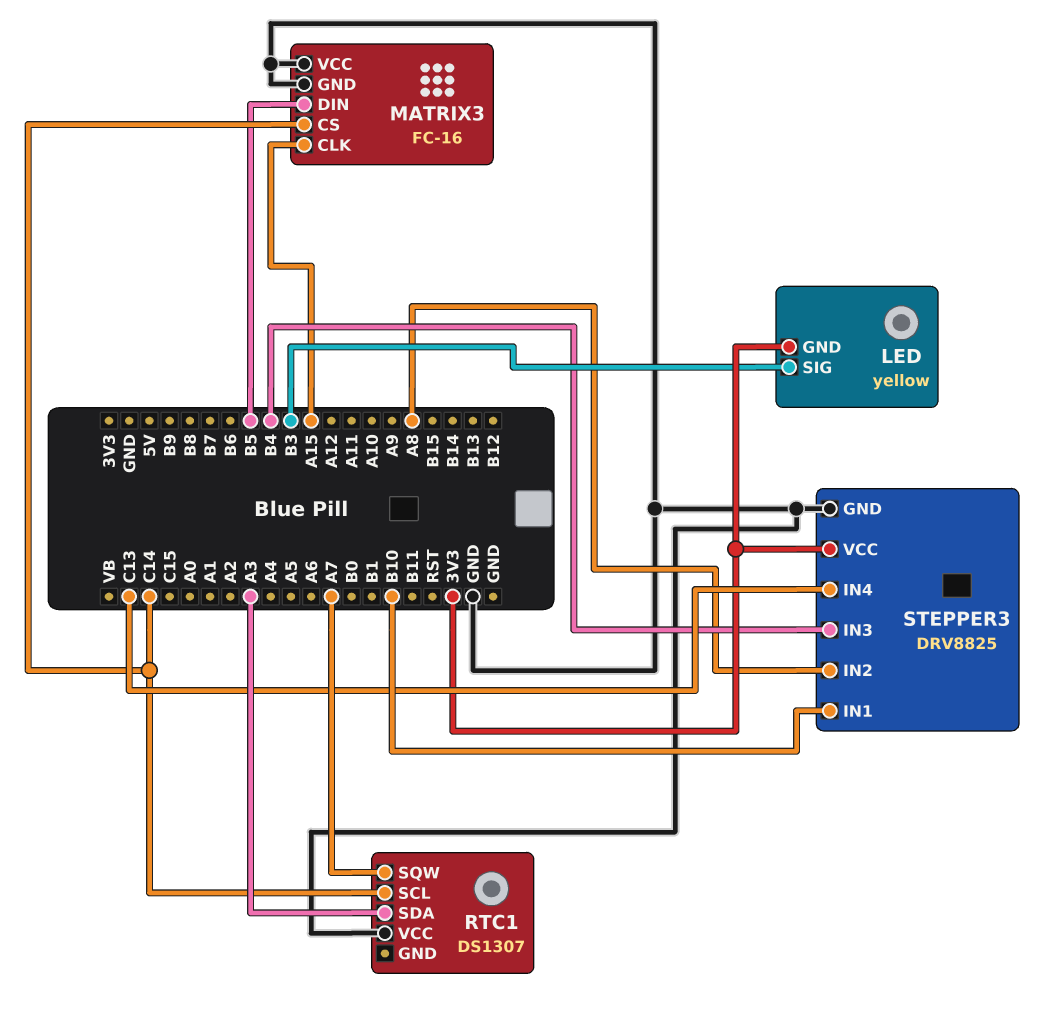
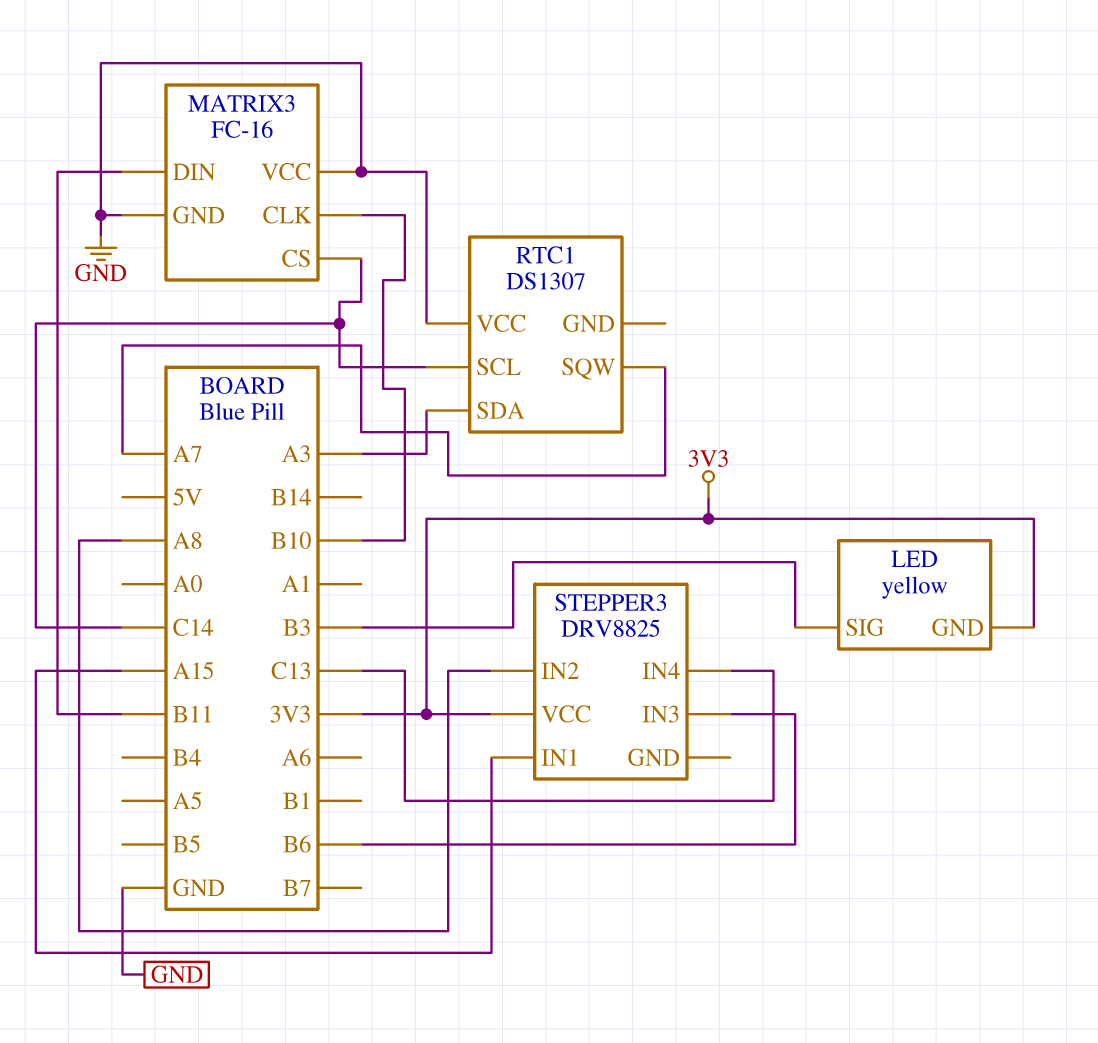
MATRIX3 pin CLK: A15 -> B10
MATRIX3 pin DIN: B5 -> B11
STEPPER3 pin GND: GND -> none
STEPPER3 pin IN1: B10 -> A15
STEPPER3 pin IN3: B4 -> B6

